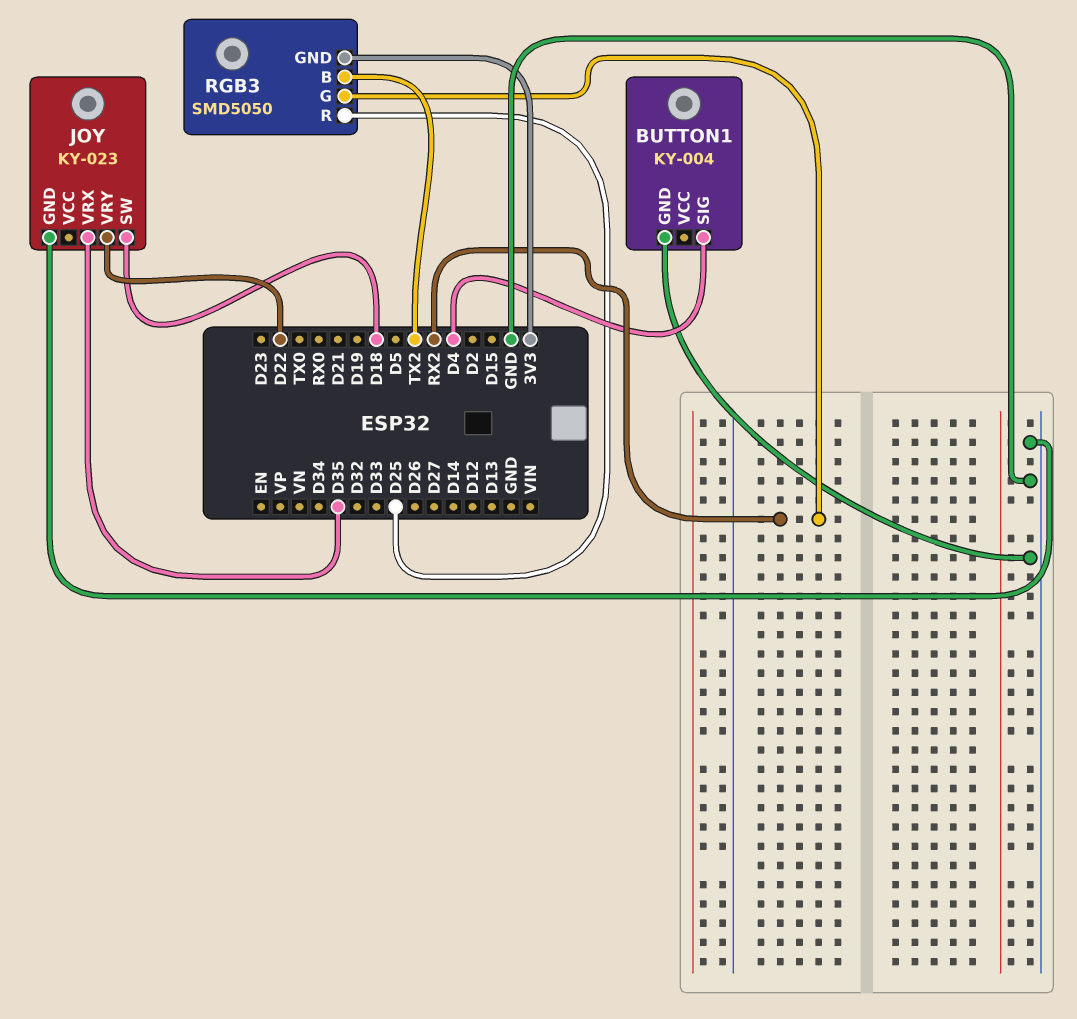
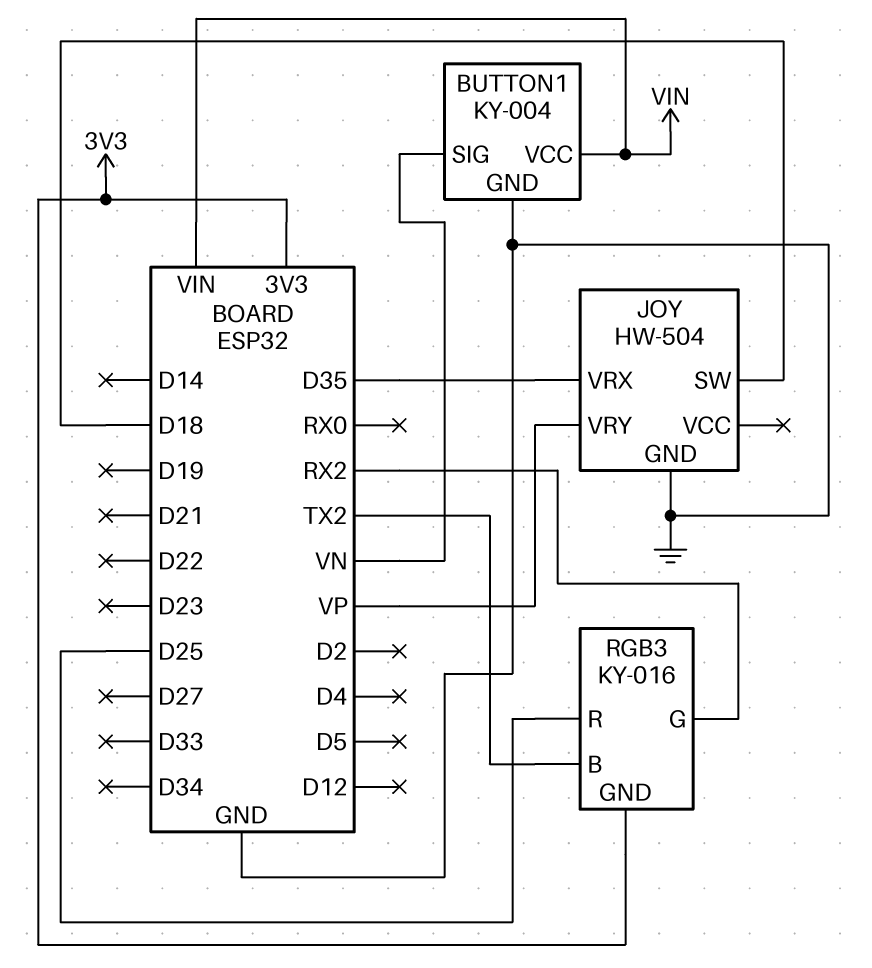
BUTTON1 pin SIG: D4 -> VN
BUTTON1 pin VCC: none -> VIN
JOY: KY-023 -> HW-504
JOY pin VRY: D22 -> VP
RGB3: SMD5050 -> KY-016

